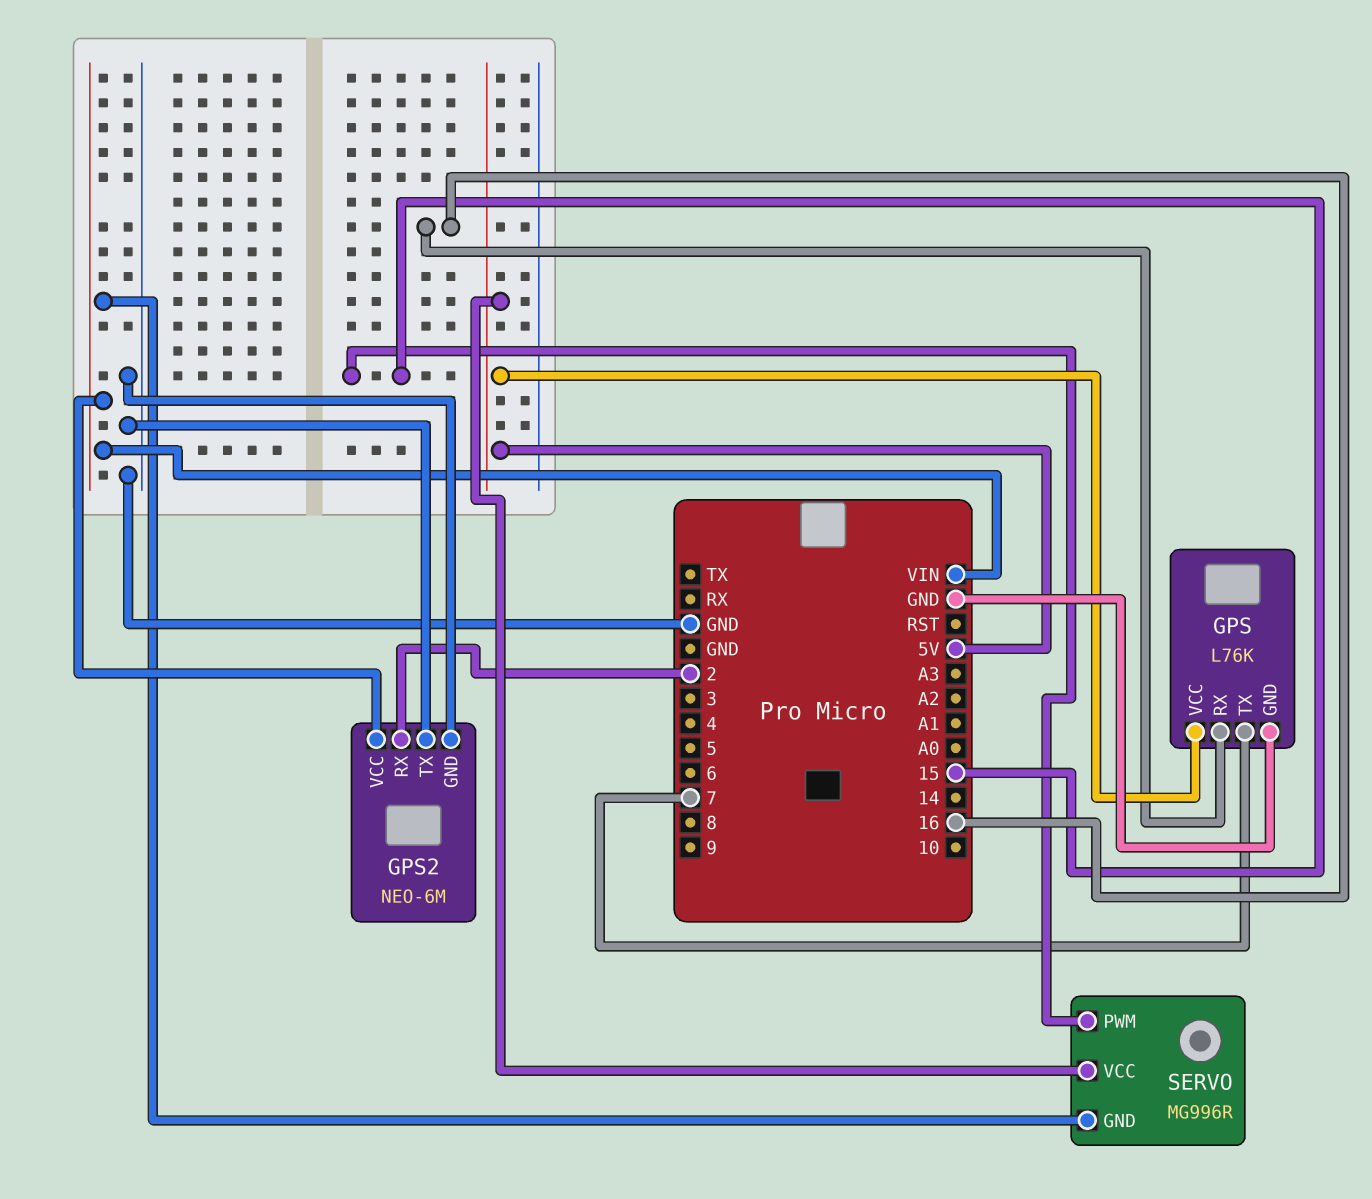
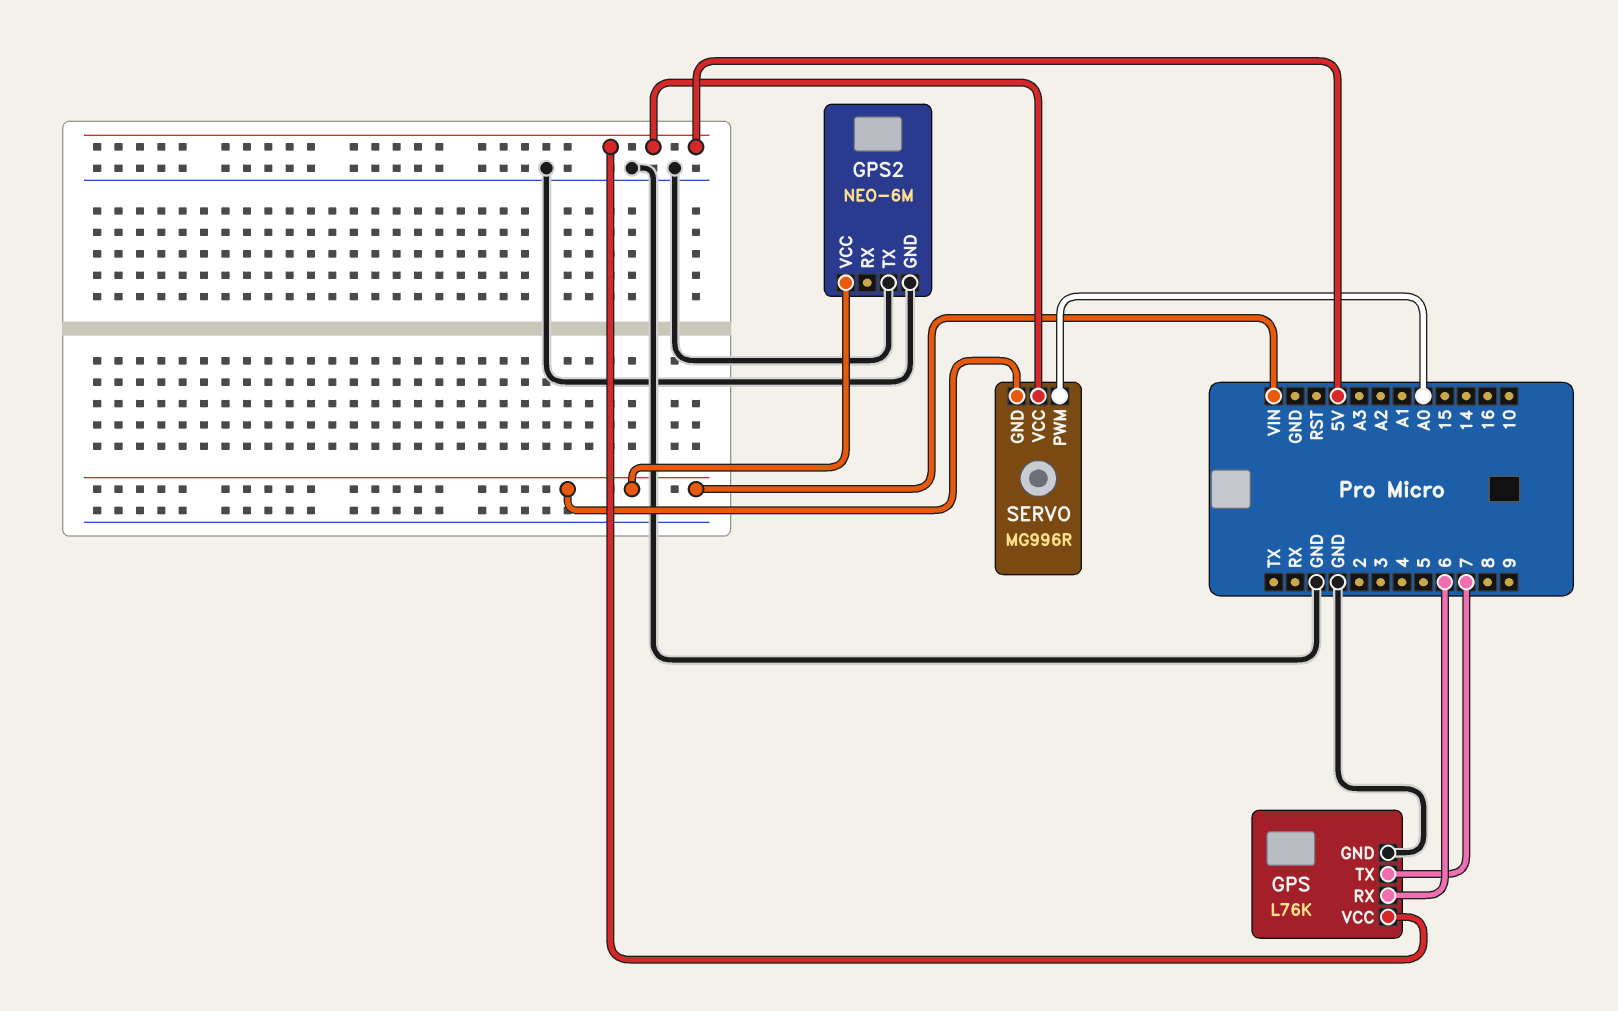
GPS pin RX: 16 -> 6
GPS2 pin RX: 2 -> none
SERVO pin PWM: 15 -> A0

